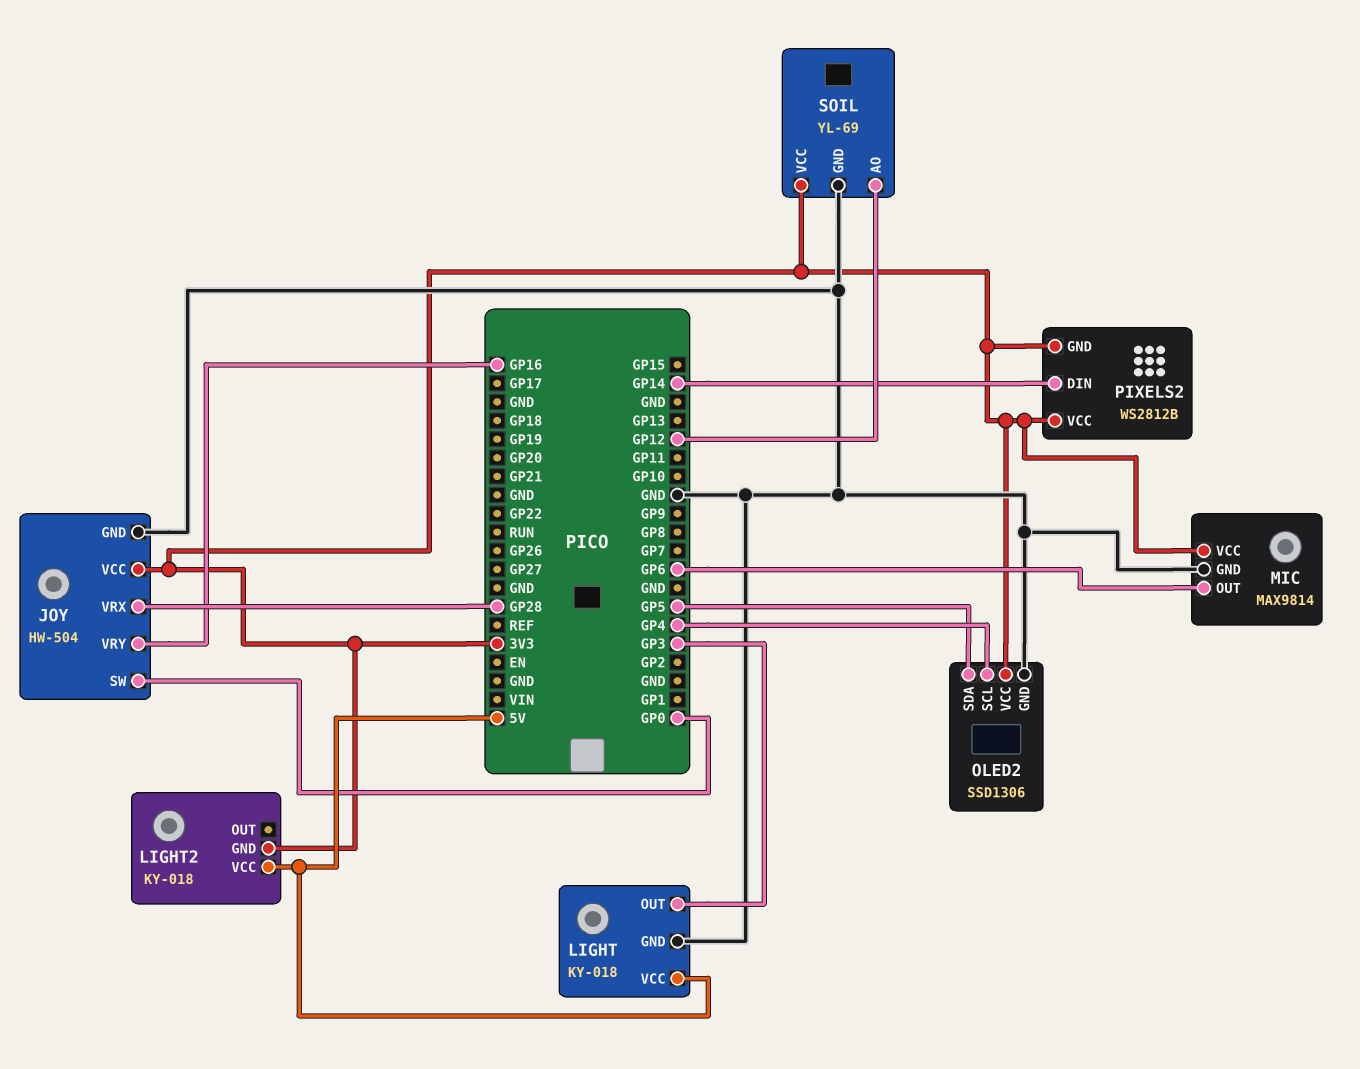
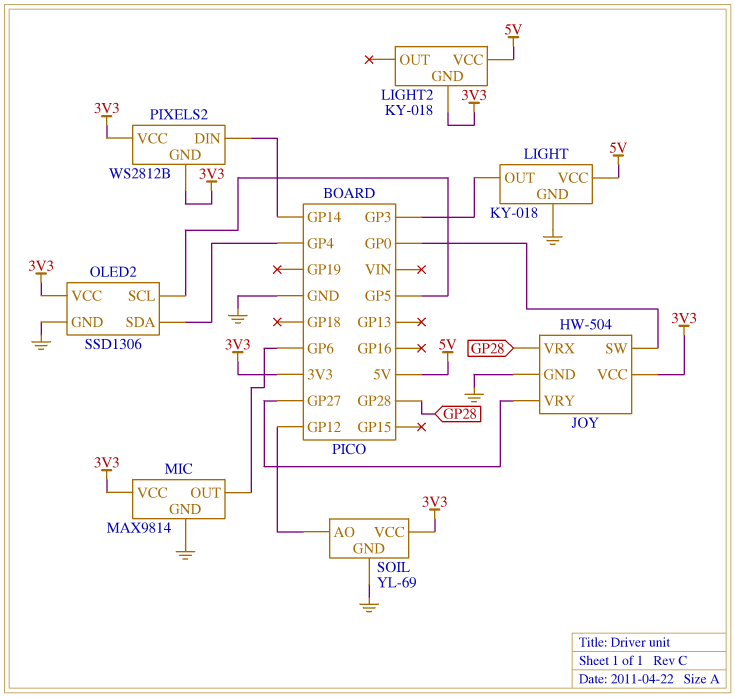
JOY pin VRY: GP16 -> GP27
OLED2 pin SCL: GP4 -> GP5
OLED2 pin SDA: GP5 -> GP4

